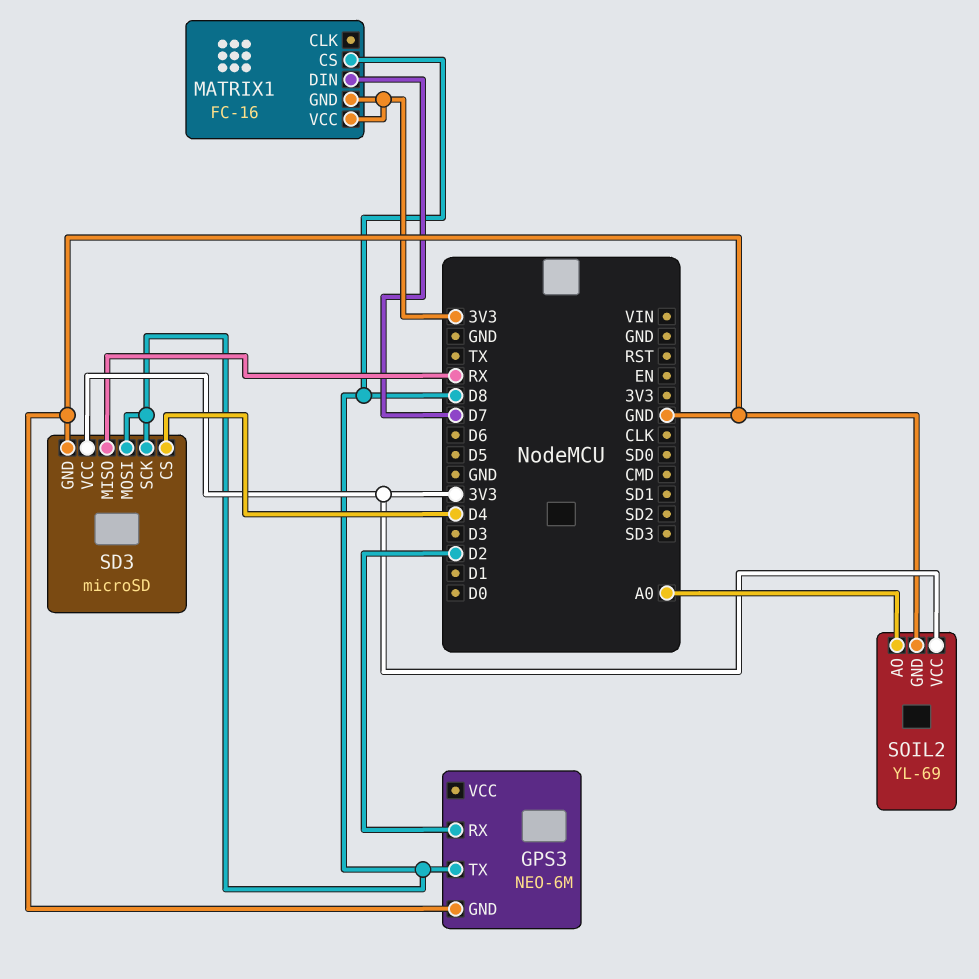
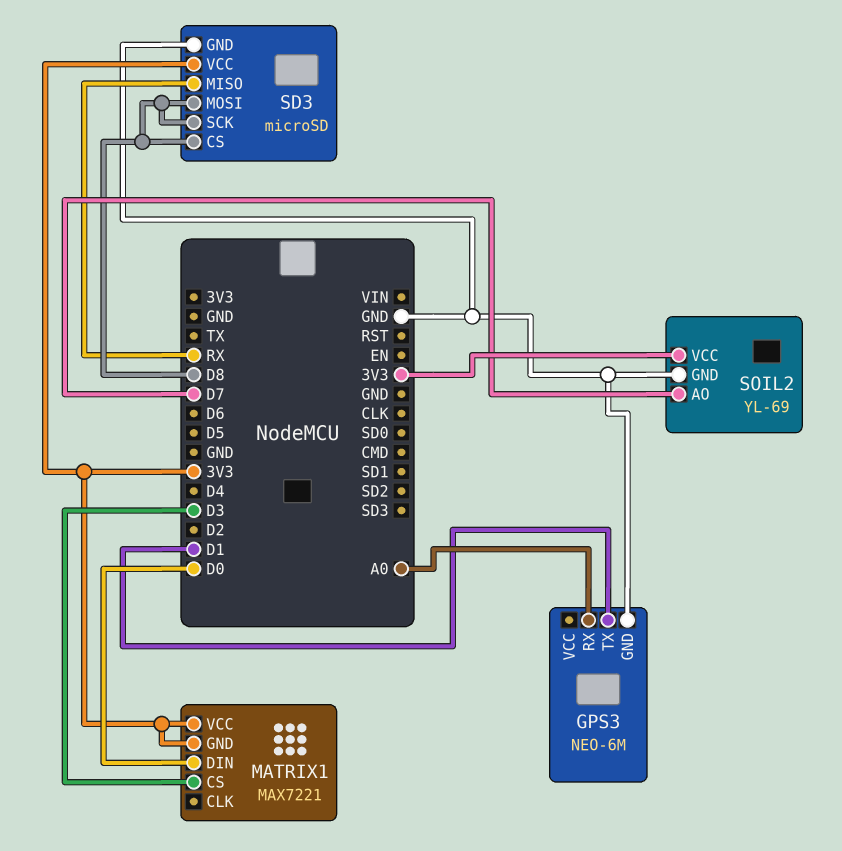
GPS3 pin RX: D2 -> A0
GPS3 pin TX: D8 -> D1
MATRIX1: FC-16 -> MAX7221
MATRIX1 pin CS: D8 -> D3
MATRIX1 pin DIN: D7 -> D0
SD3 pin CS: D4 -> D8
SOIL2 pin AO: A0 -> D7

